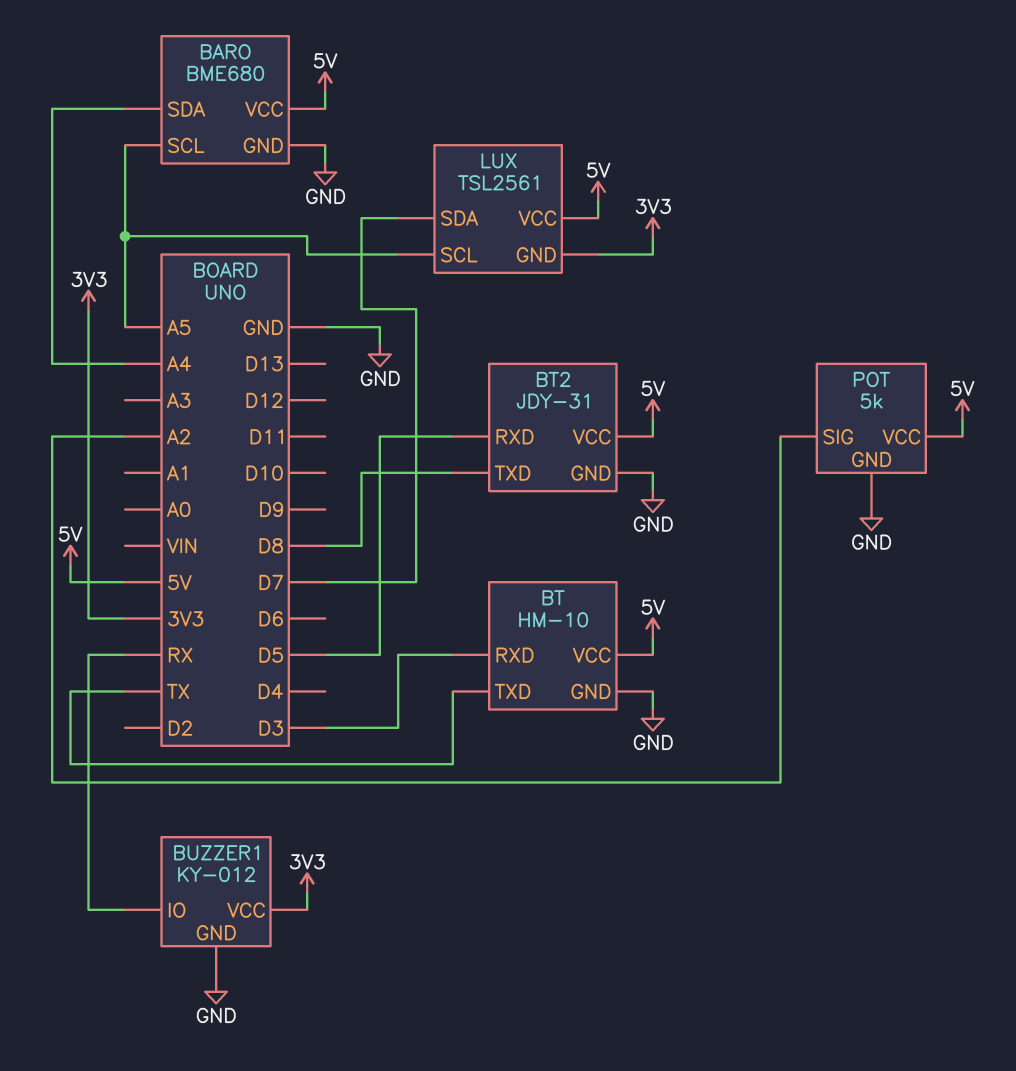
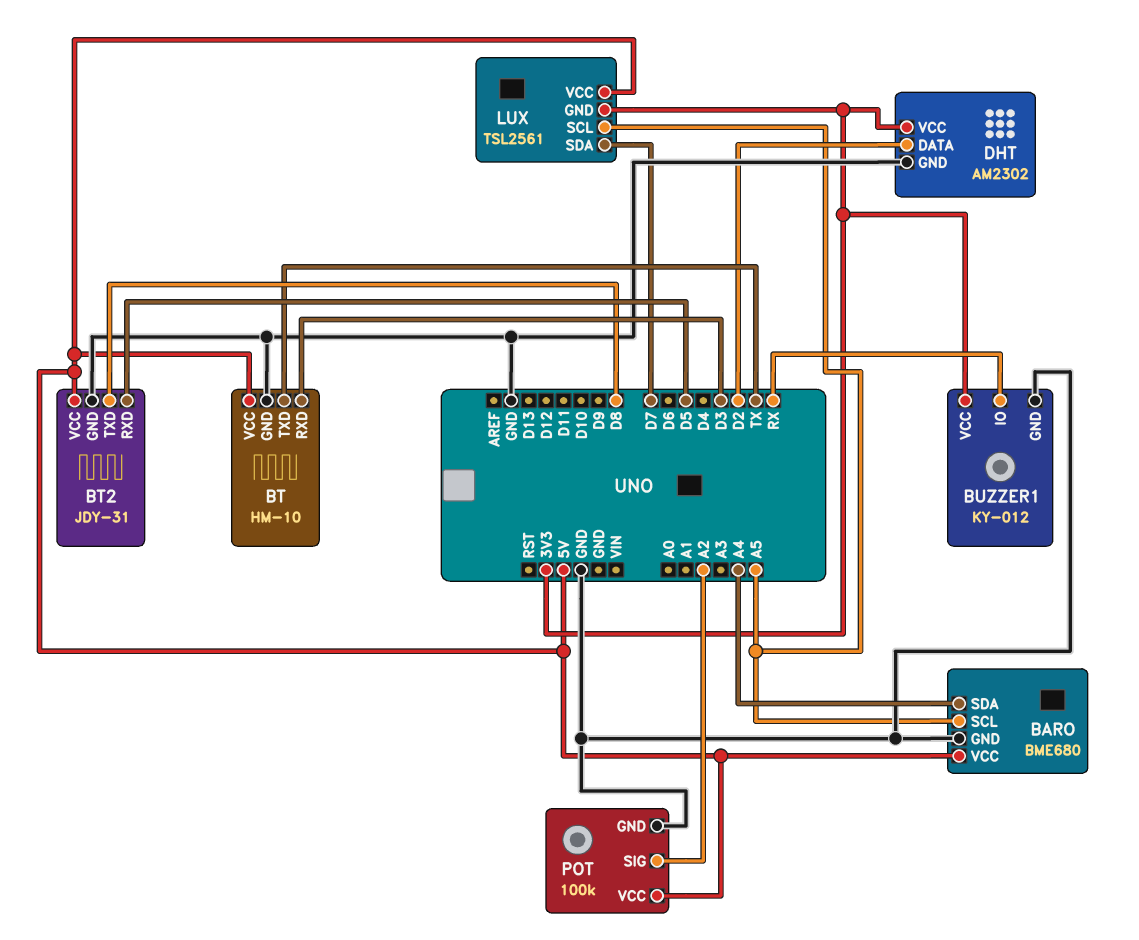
DHT: none -> AM2302
DHT pin DATA: none -> D2
DHT pin GND: none -> GND
DHT pin VCC: none -> 3V3
POT: 5k -> 100k

